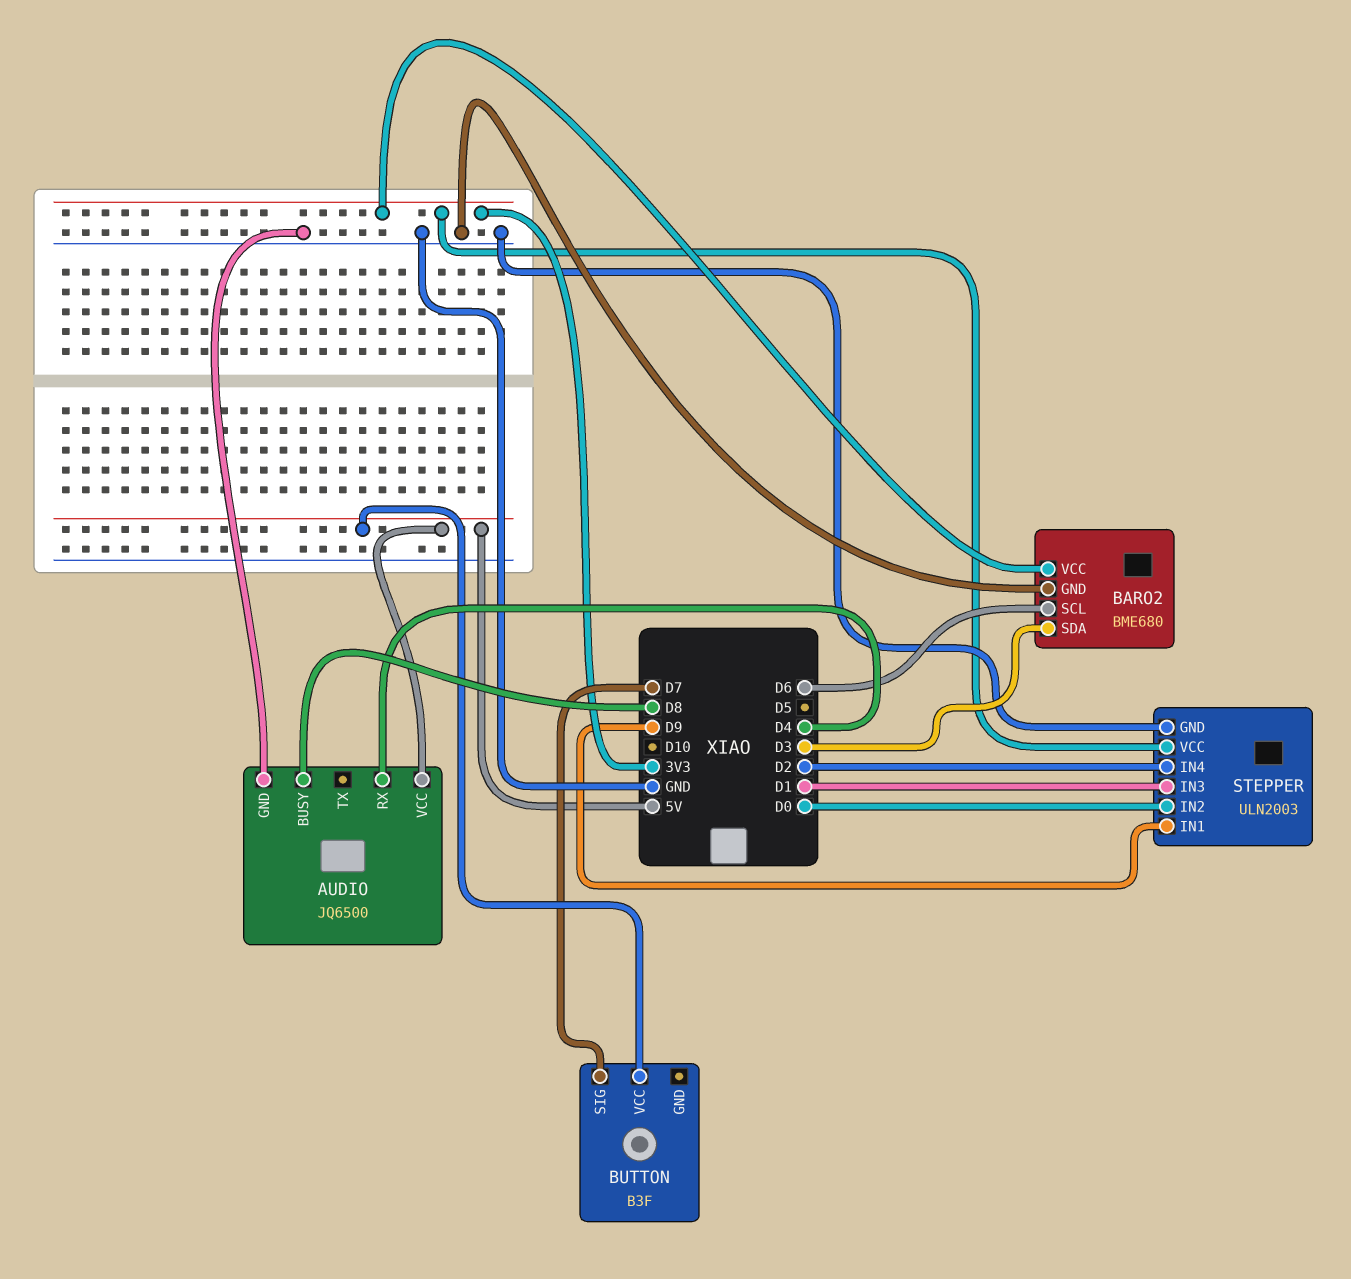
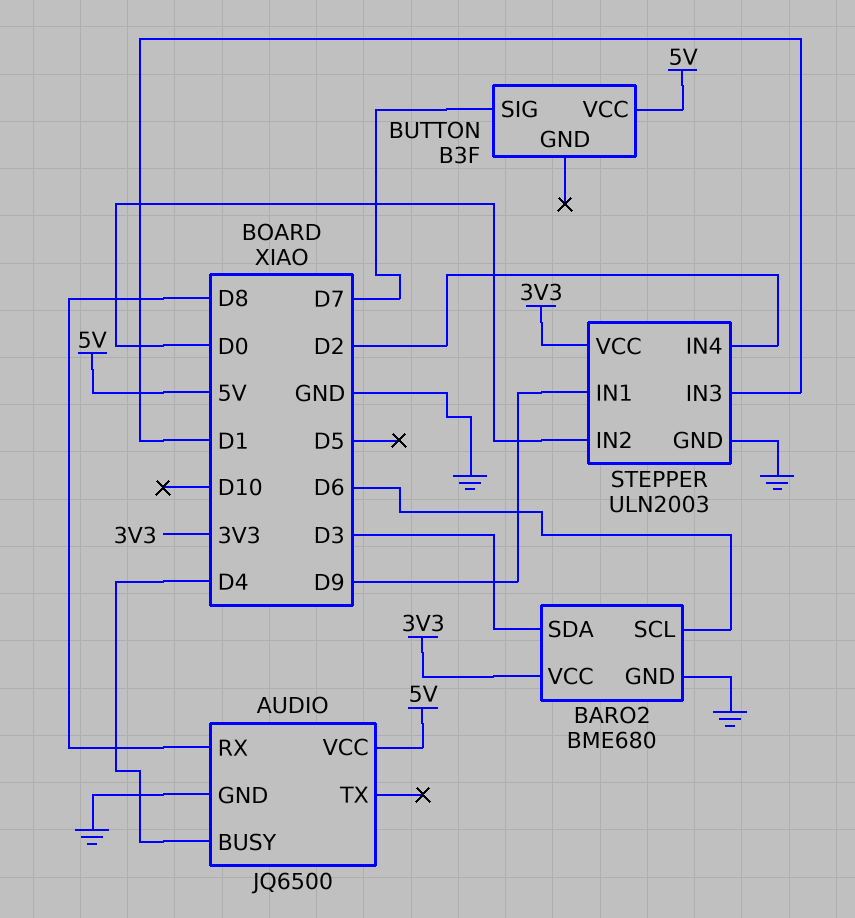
AUDIO pin BUSY: D8 -> D4
AUDIO pin RX: D4 -> D8

